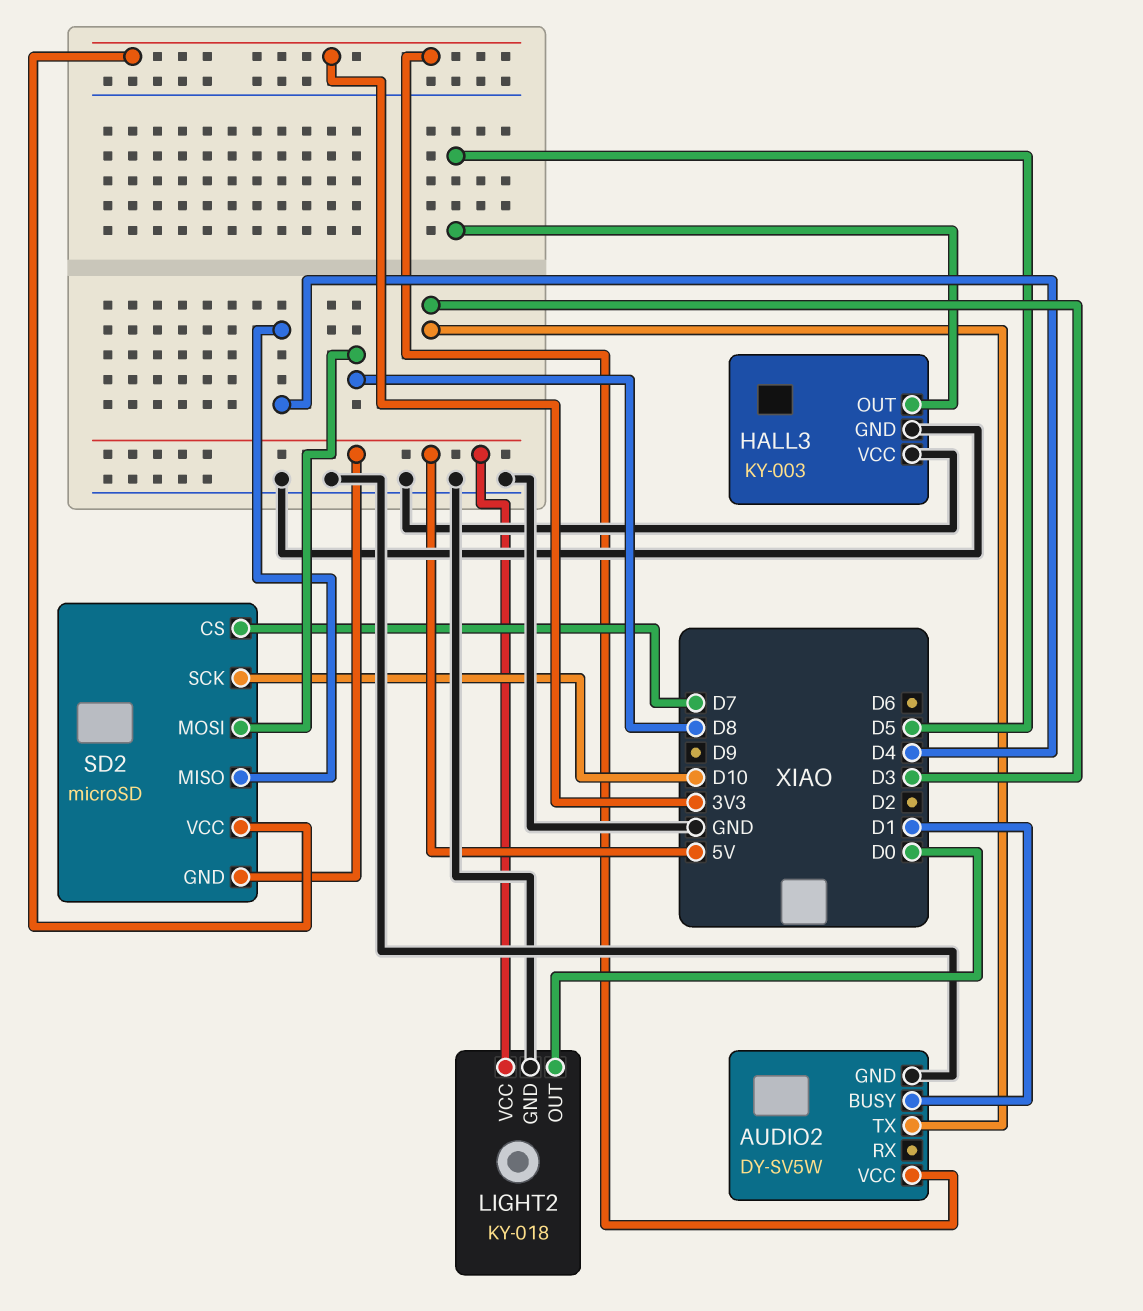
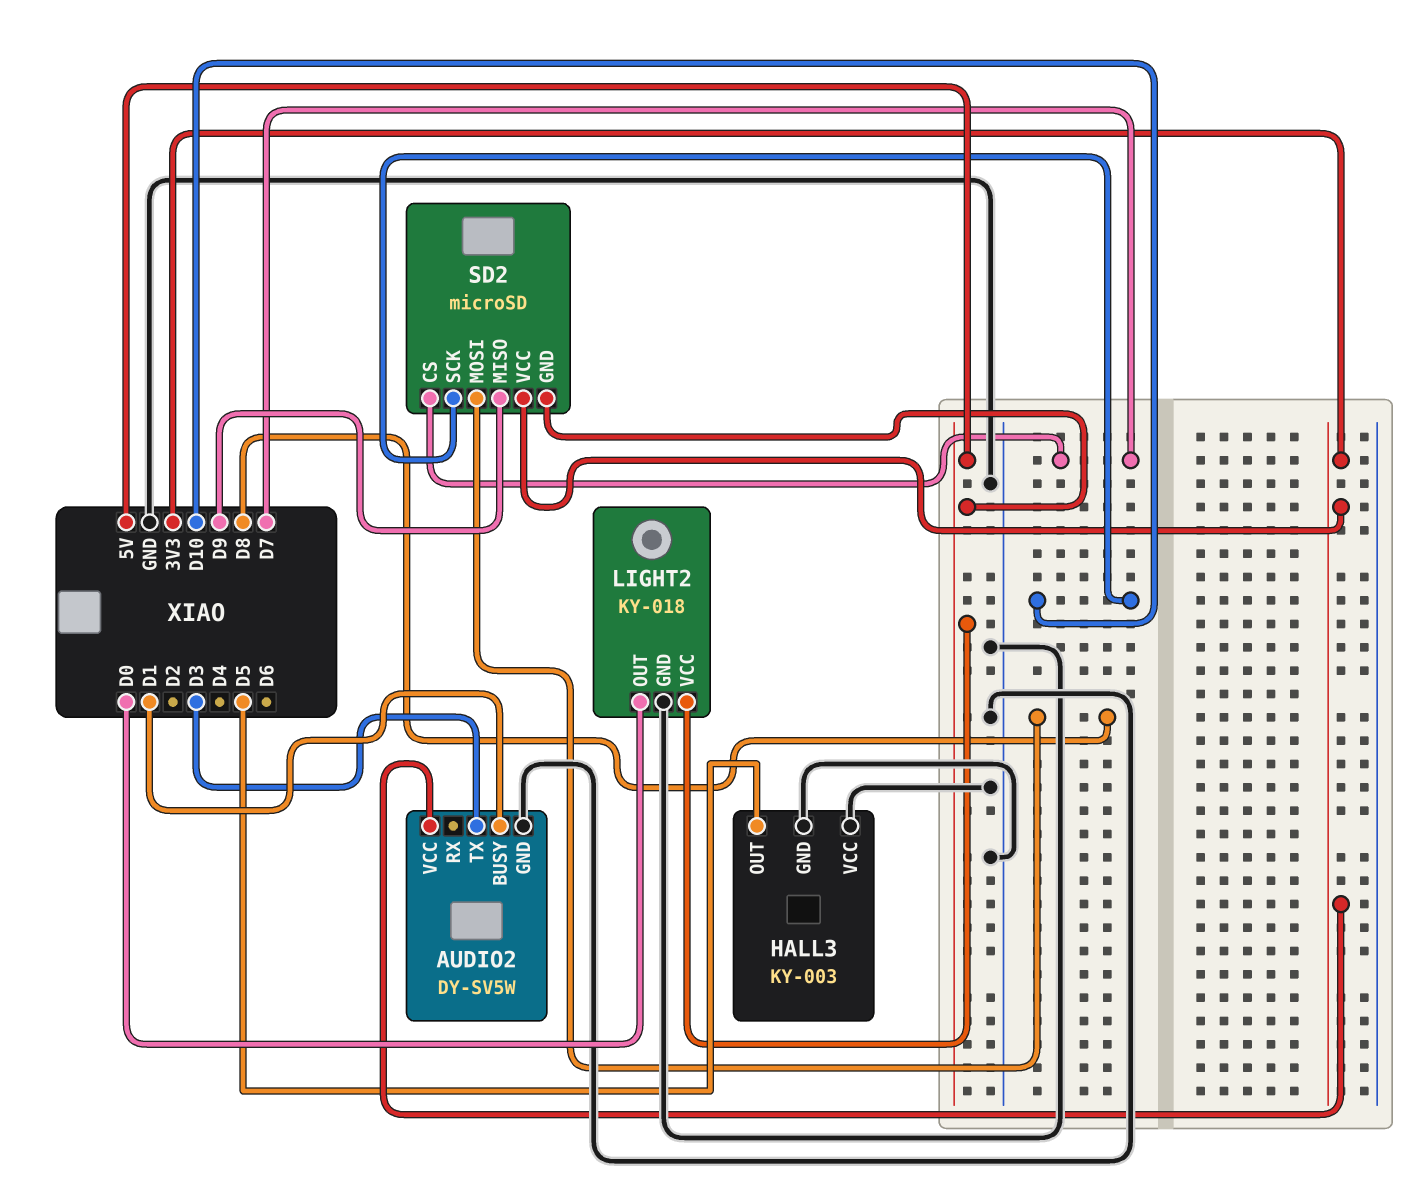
SD2 pin MISO: D4 -> D9

